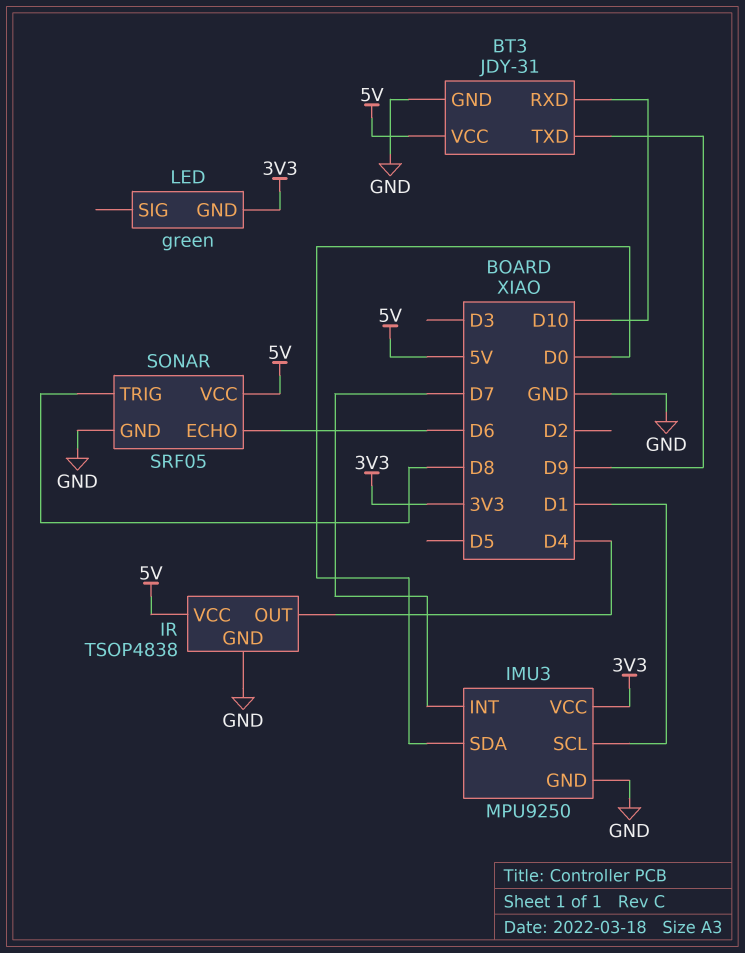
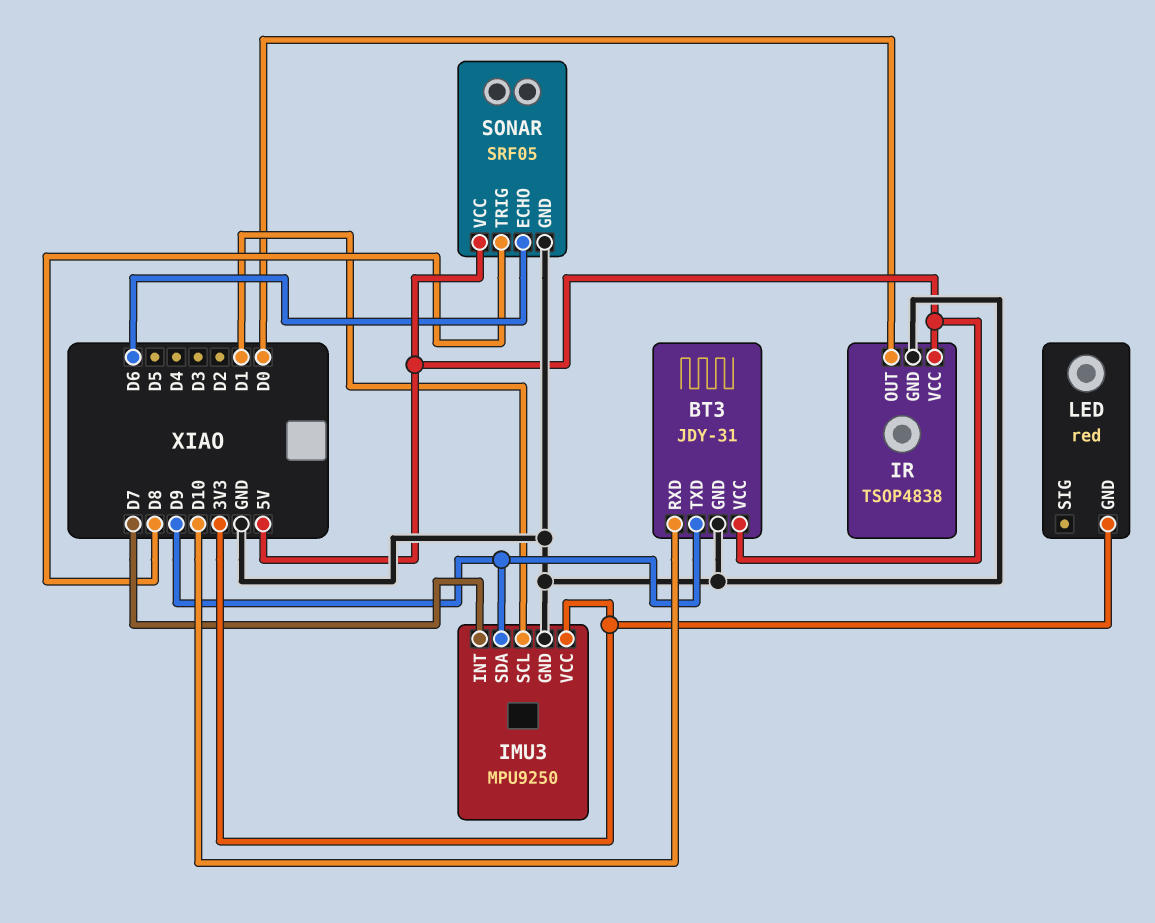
IMU3 pin SDA: D0 -> D9
IR pin OUT: D4 -> D0
LED: green -> red

